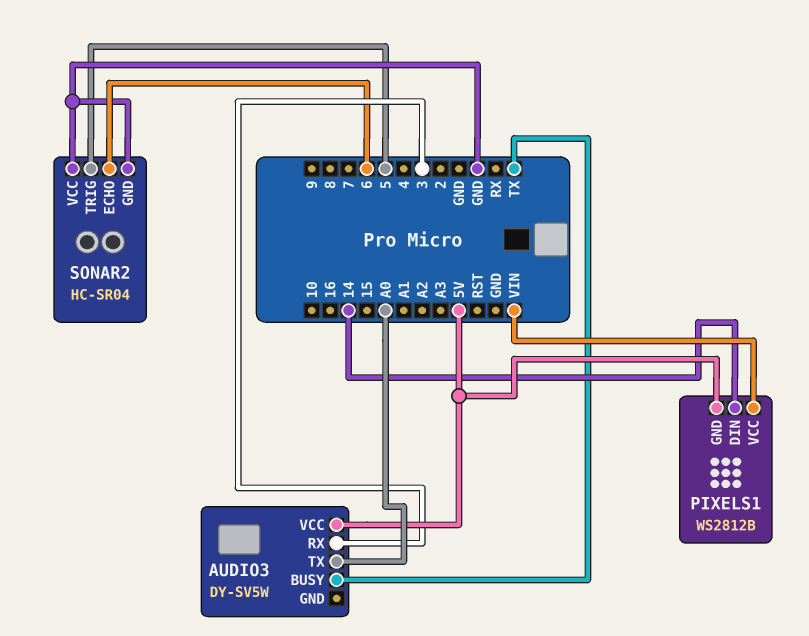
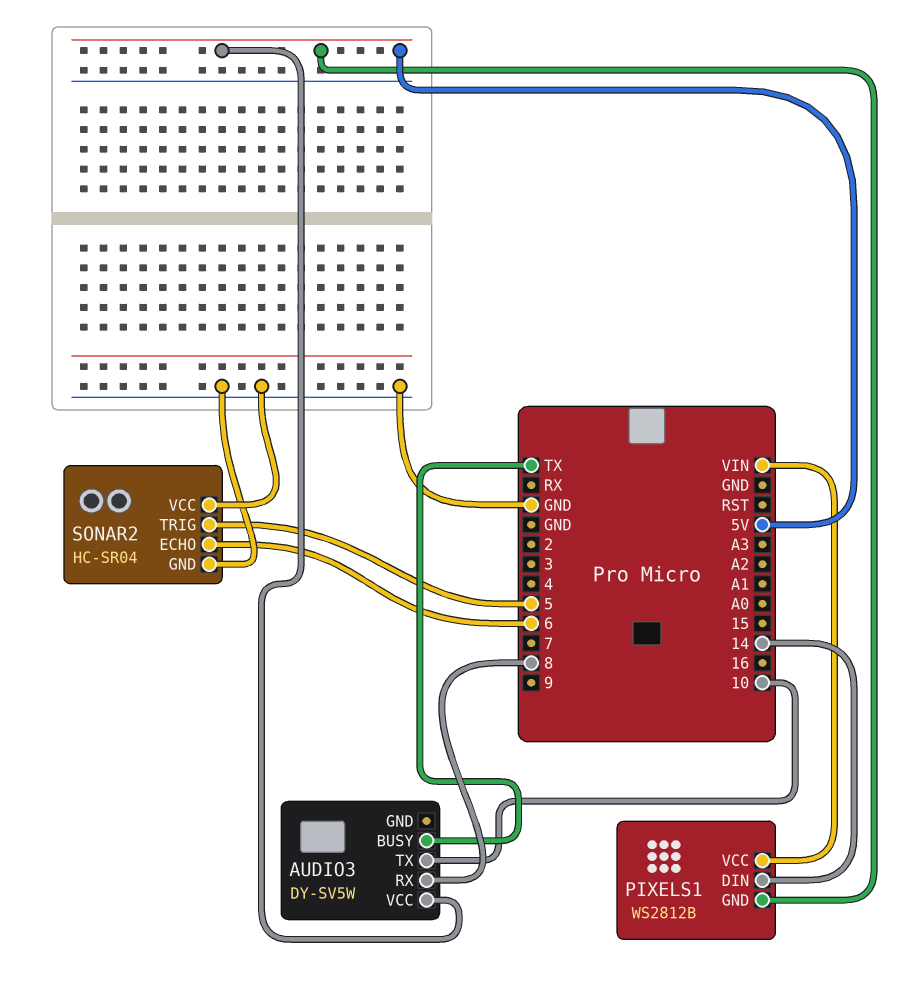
AUDIO3 pin RX: 3 -> 8
AUDIO3 pin TX: A0 -> 10

